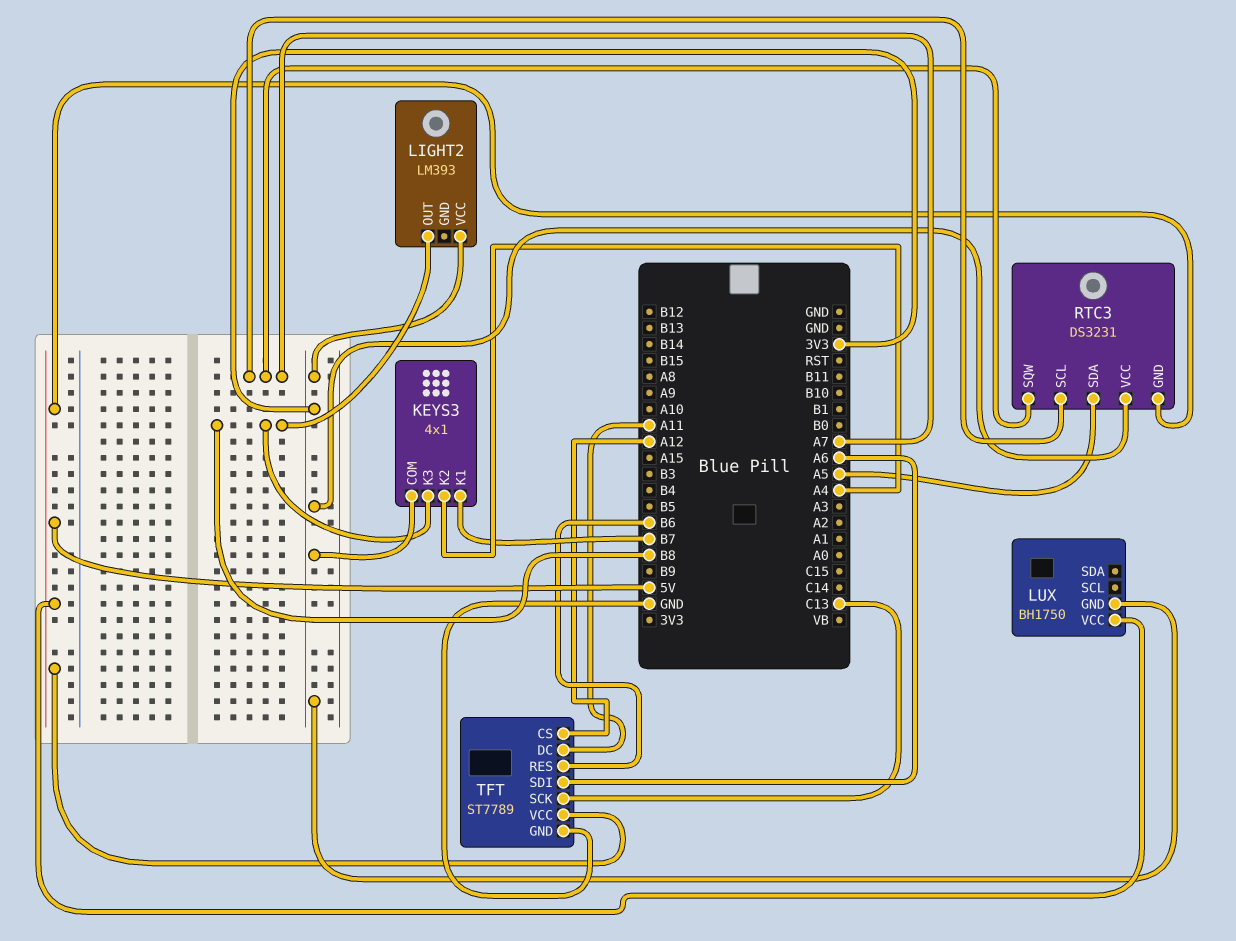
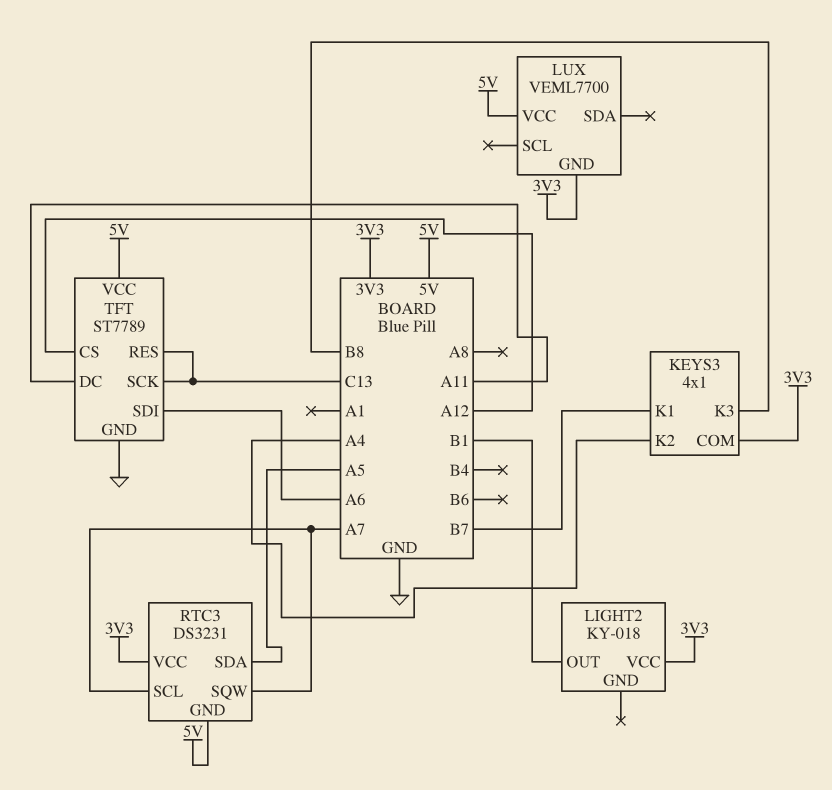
LIGHT2: LM393 -> KY-018
LIGHT2 pin OUT: B8 -> B1
LUX: BH1750 -> VEML7700
TFT pin RES: B6 -> C13

